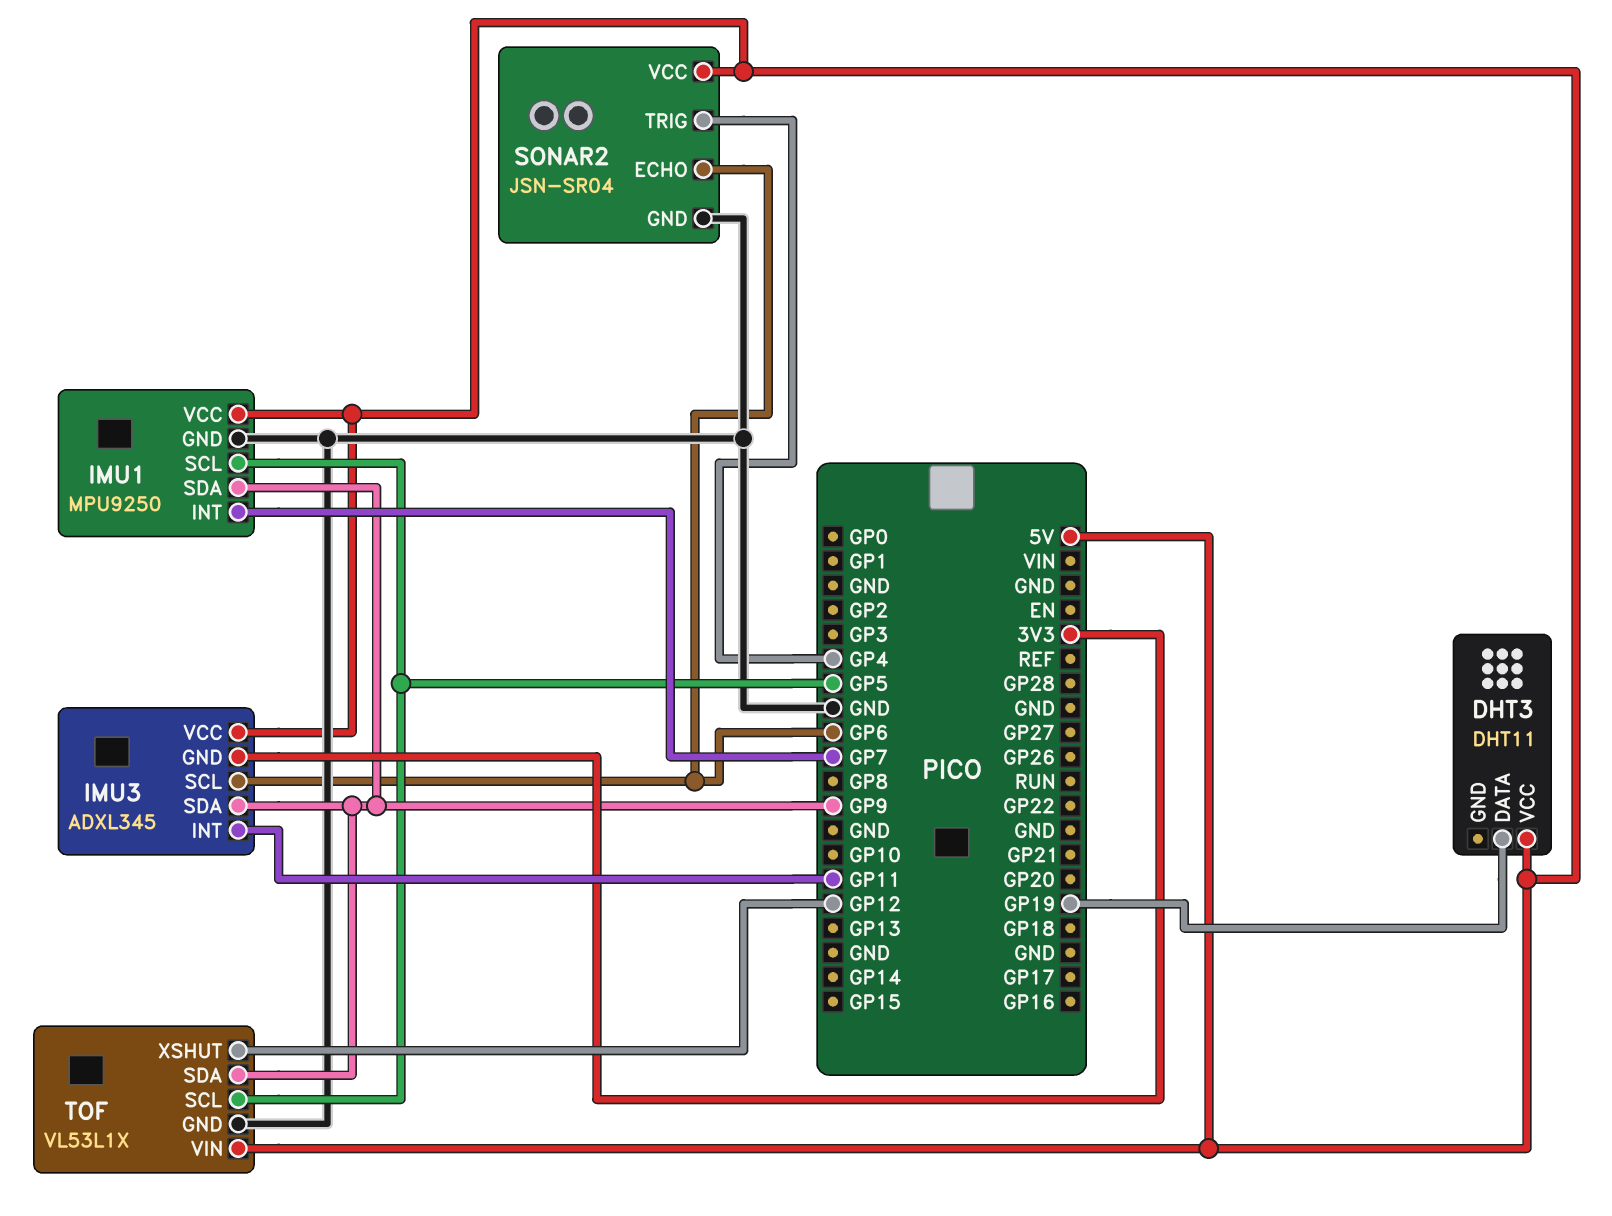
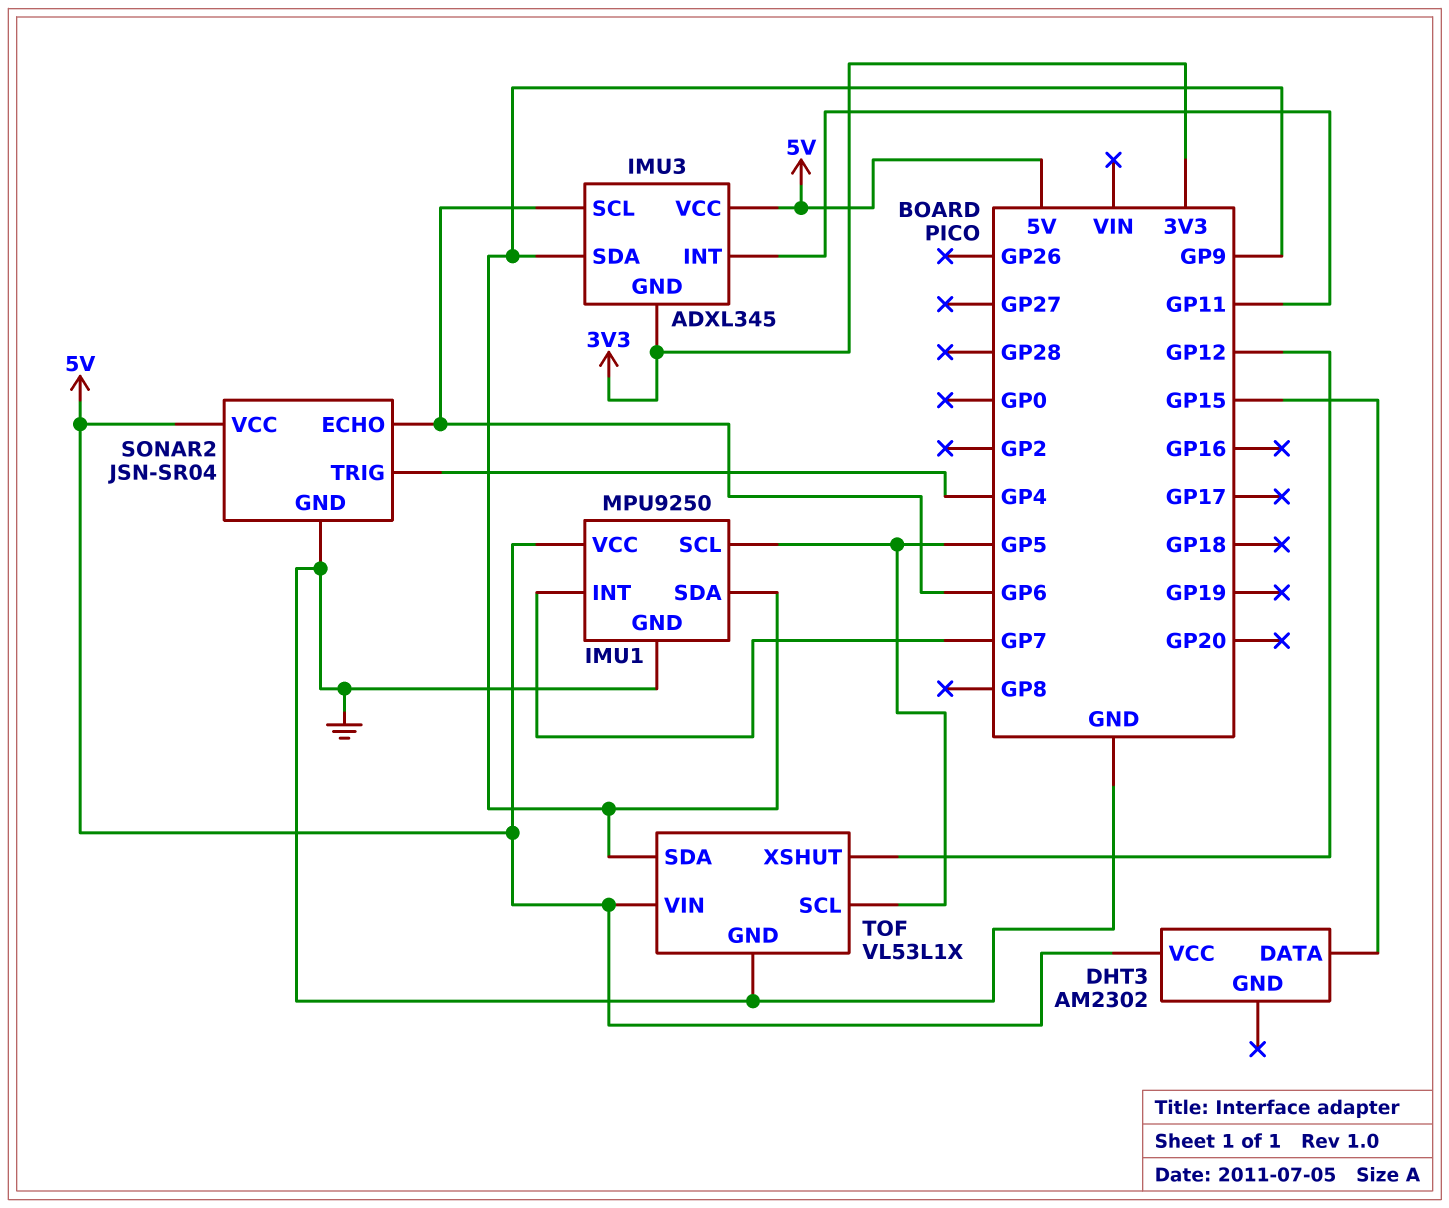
DHT3: DHT11 -> AM2302
DHT3 pin DATA: GP19 -> GP15

